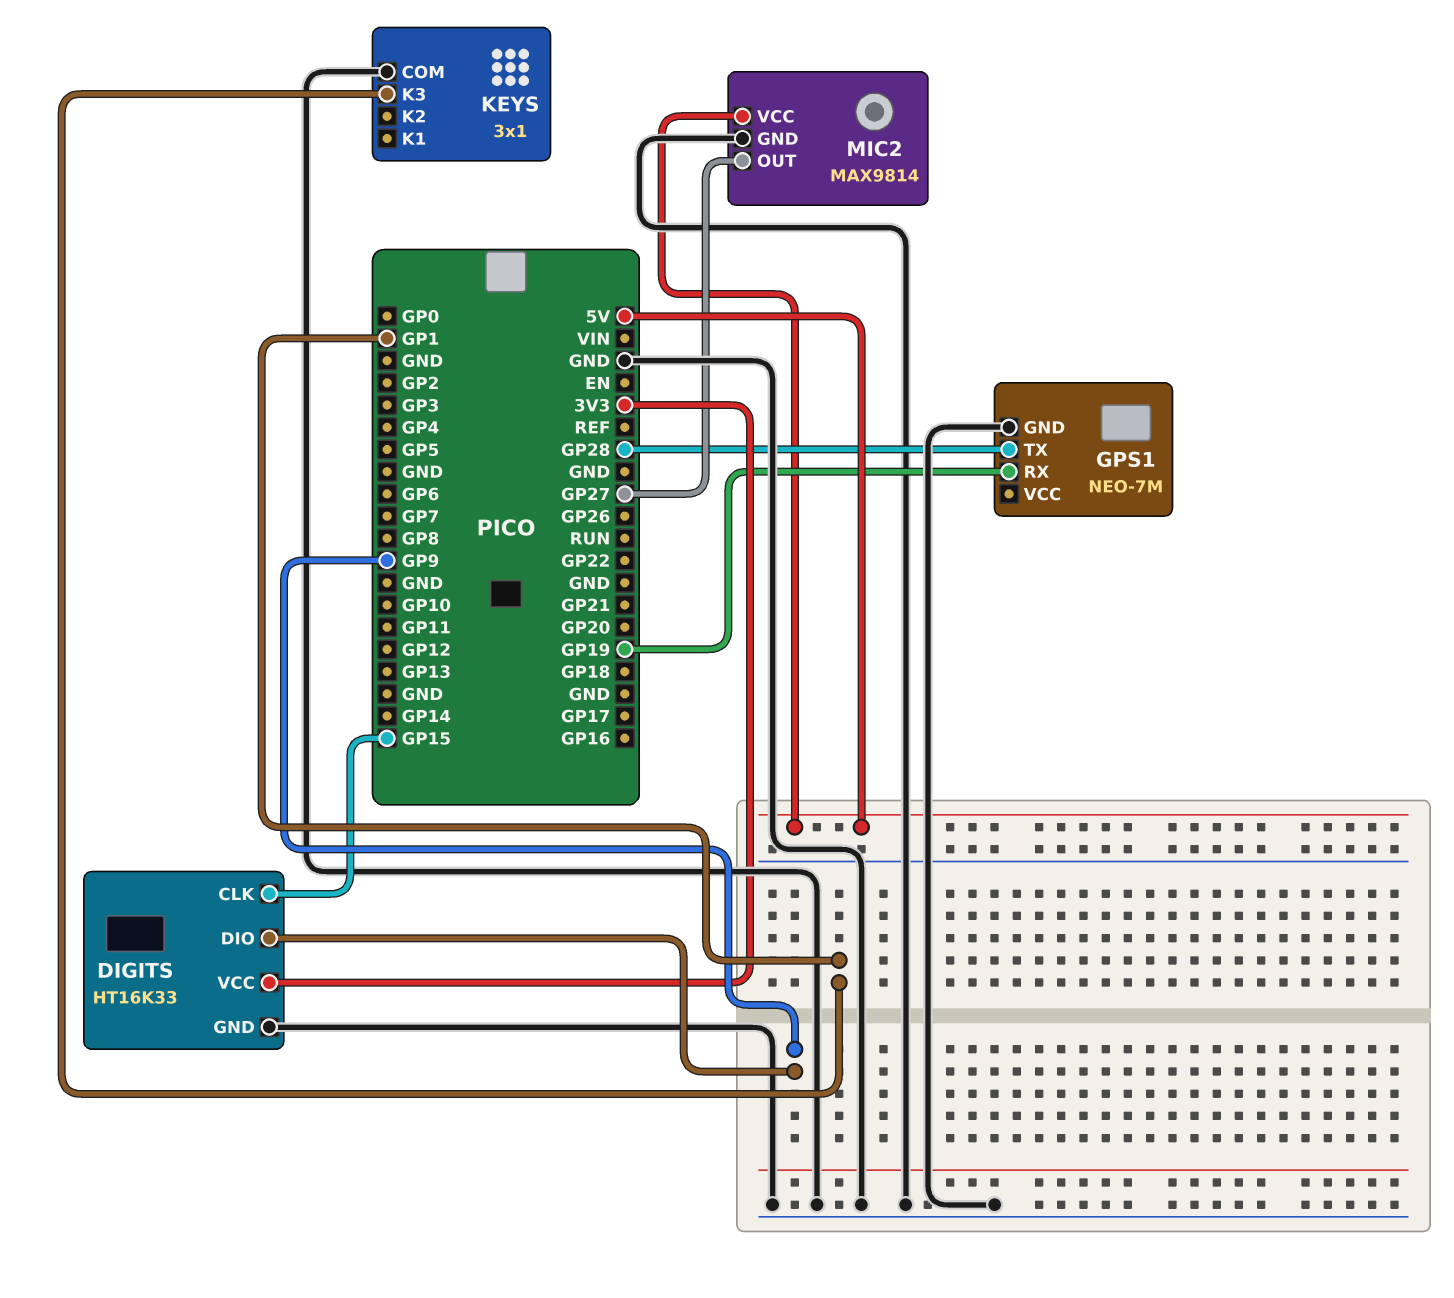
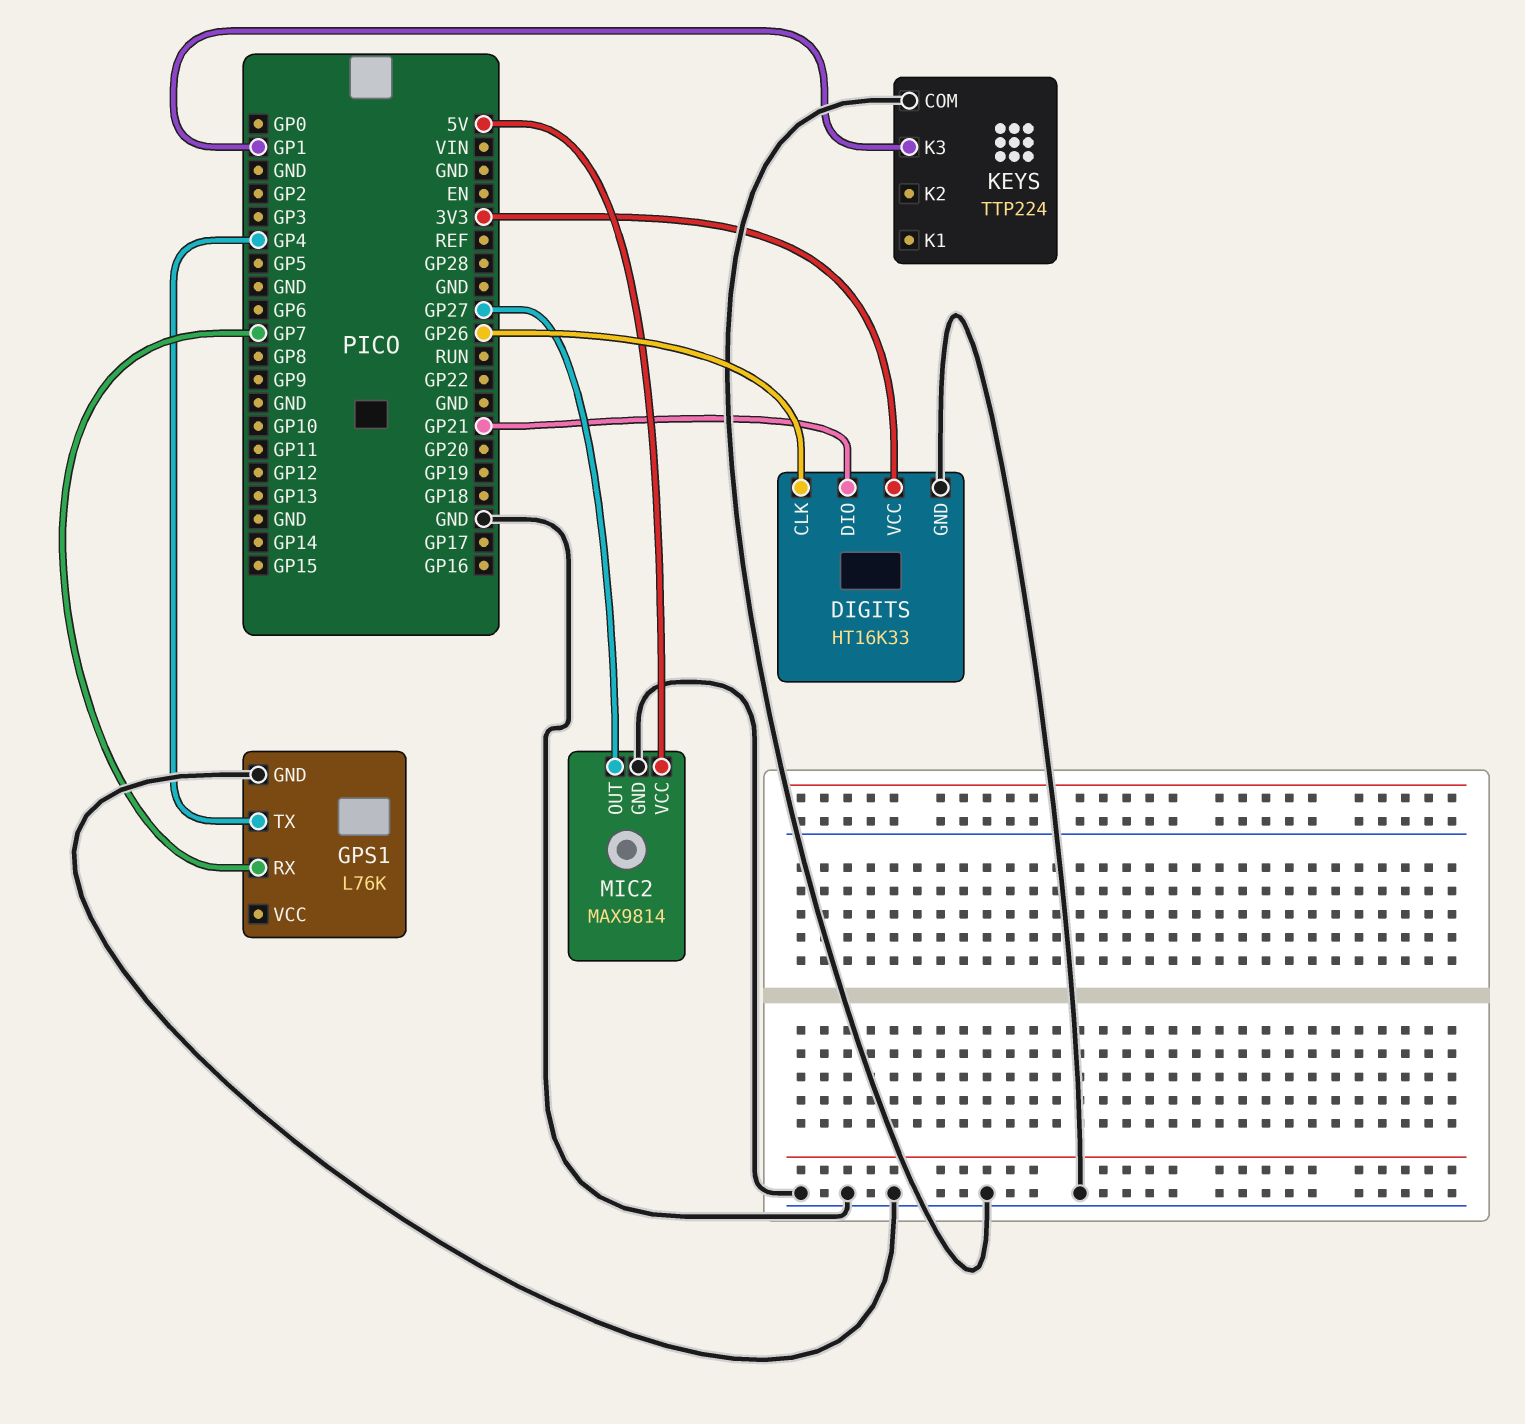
DIGITS pin CLK: GP15 -> GP26
DIGITS pin DIO: GP9 -> GP21
GPS1: NEO-7M -> L76K
GPS1 pin RX: GP19 -> GP7
GPS1 pin TX: GP28 -> GP4
KEYS: 3x1 -> TTP224

